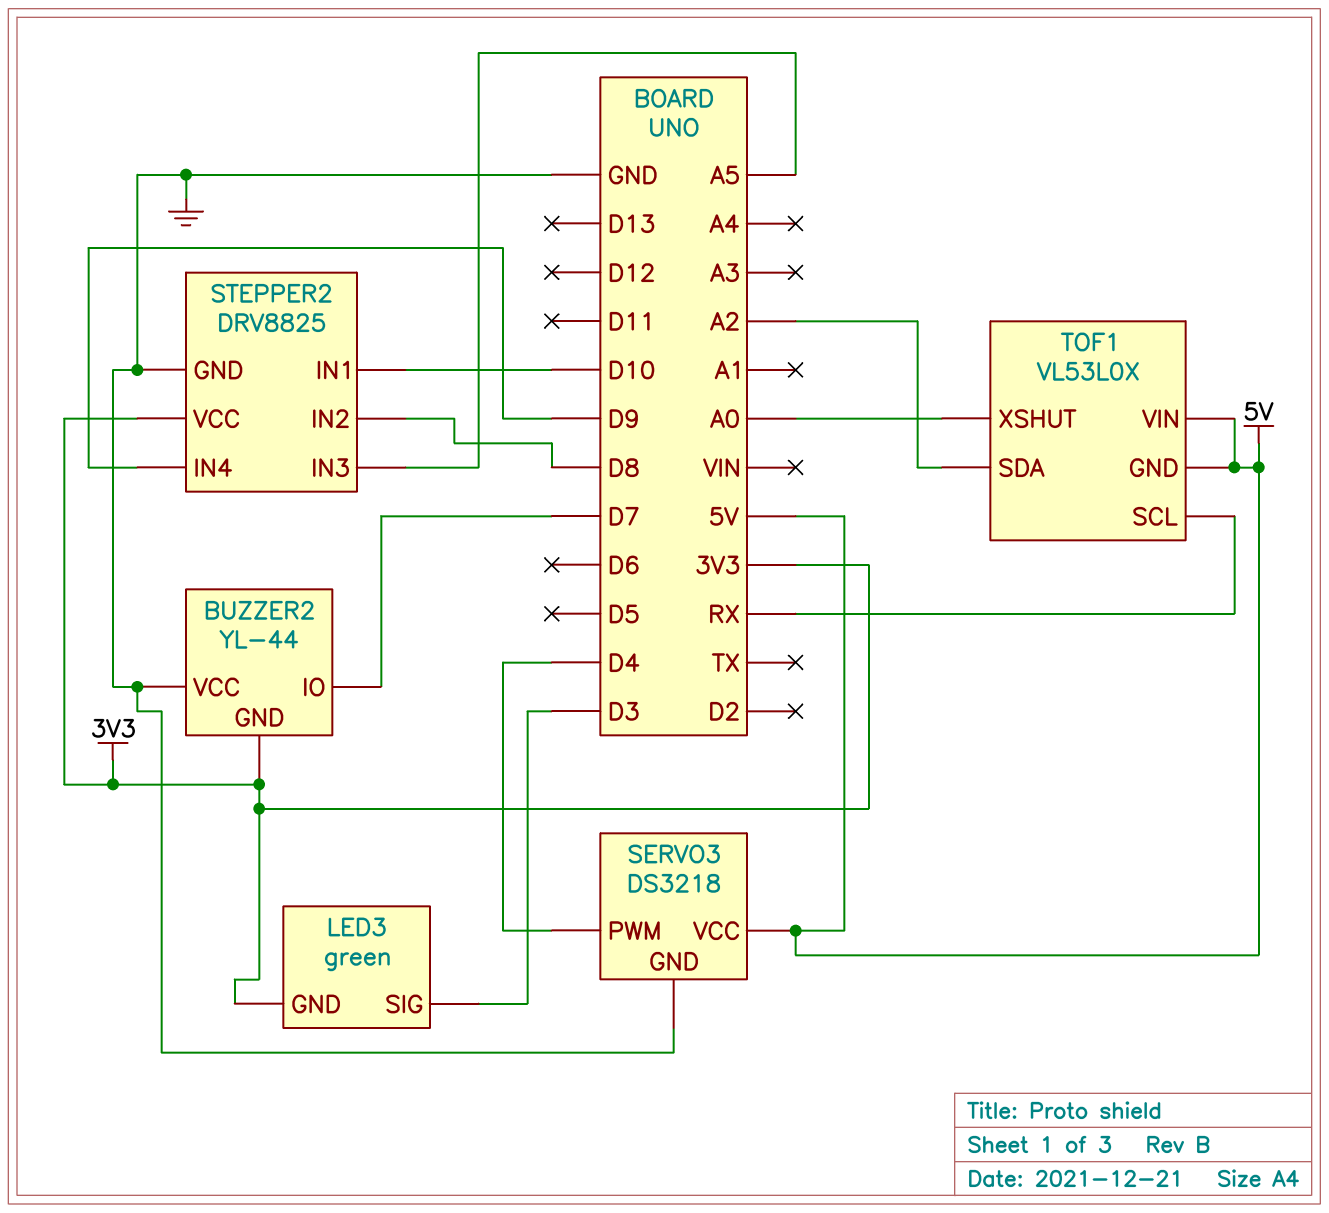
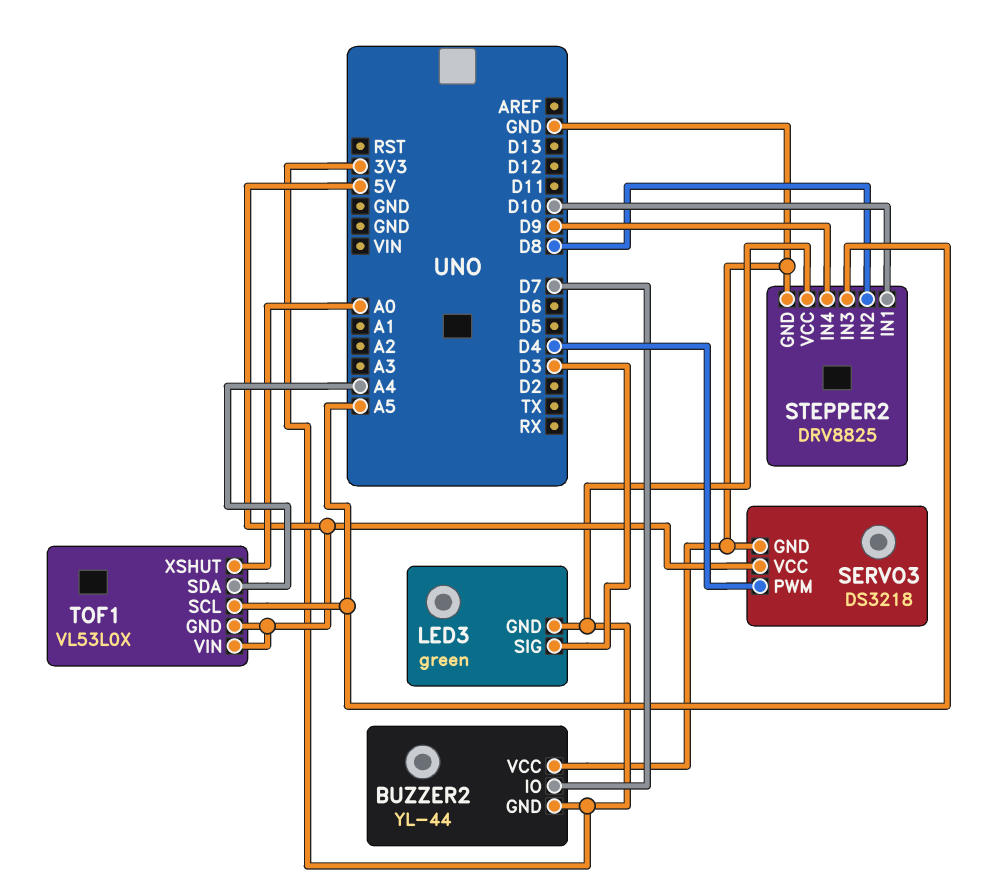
TOF1 pin SCL: RX -> A5
TOF1 pin SDA: A2 -> A4

